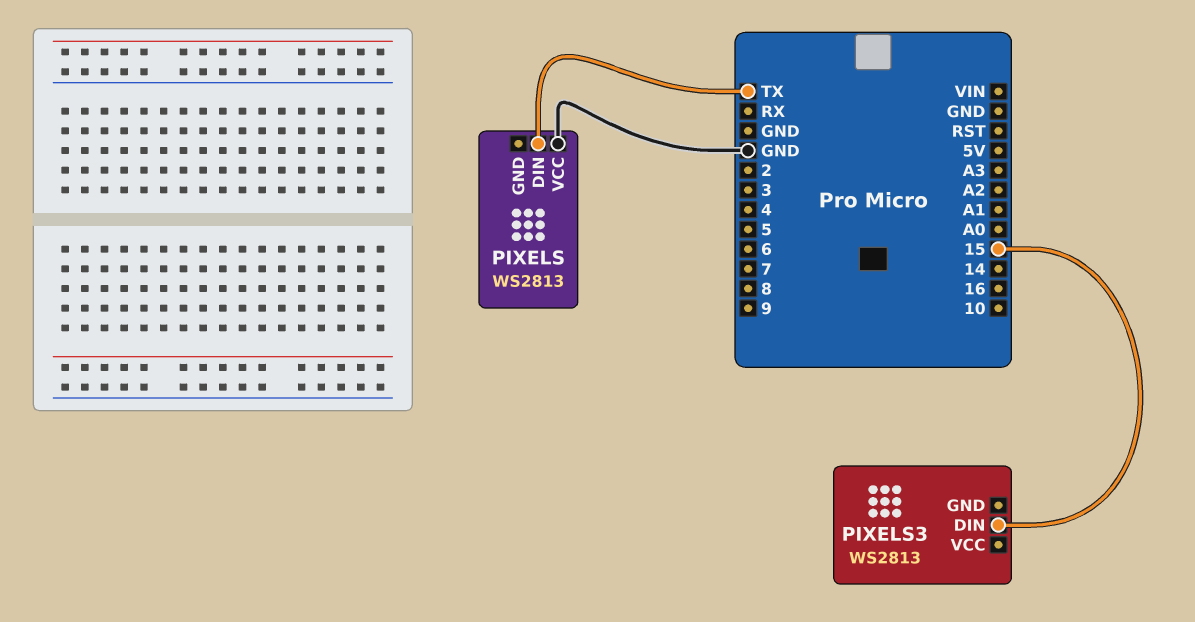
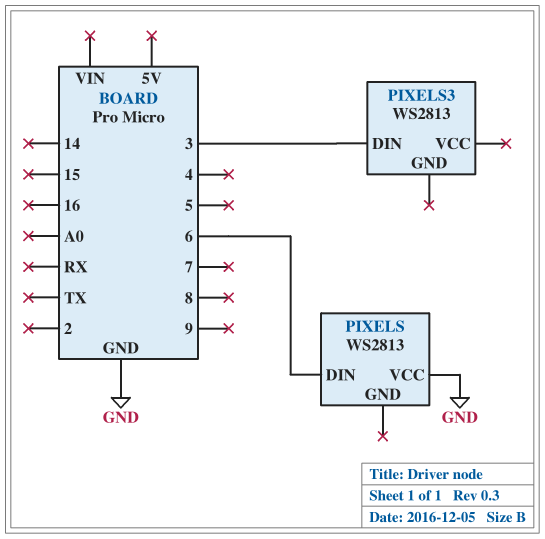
PIXELS pin DIN: TX -> 6
PIXELS3 pin DIN: 15 -> 3

